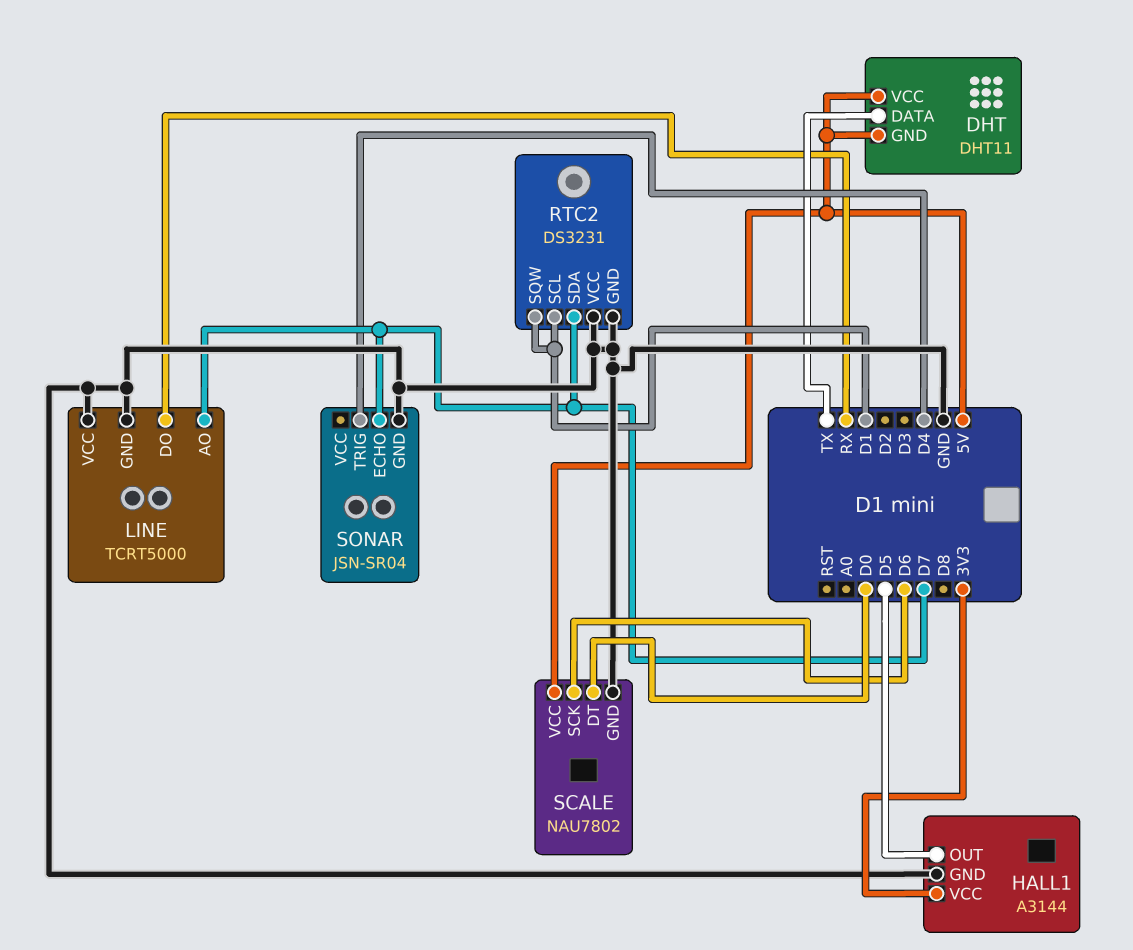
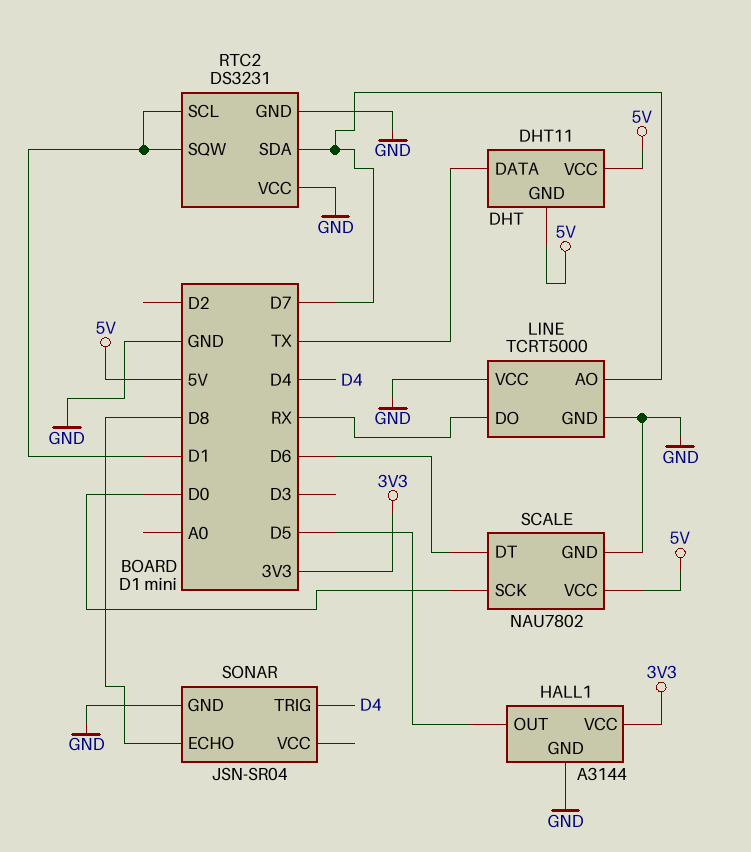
SCALE pin DT: D0 -> D6
SCALE pin SCK: D6 -> D0
SONAR pin ECHO: D7 -> D8

